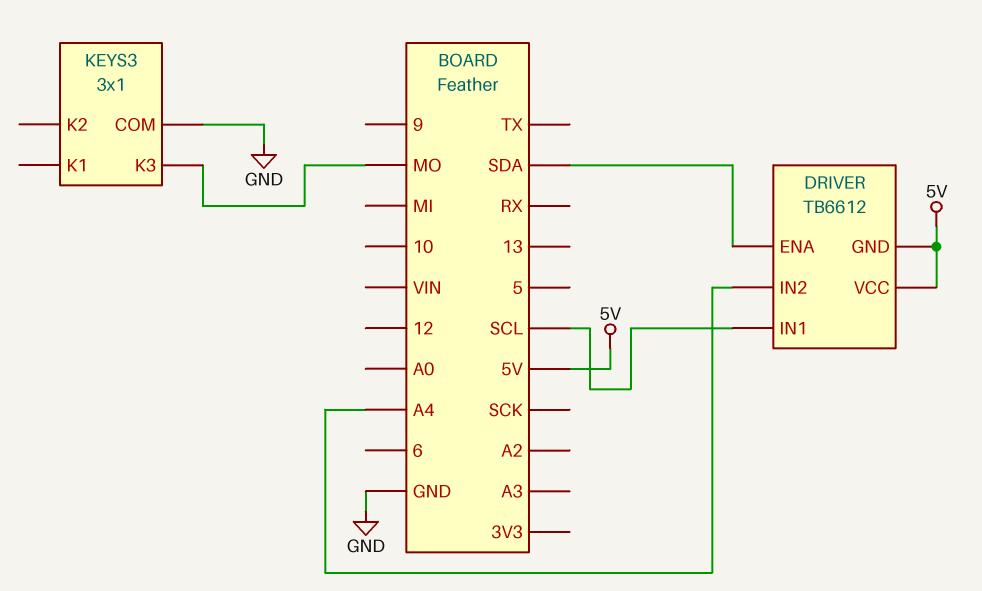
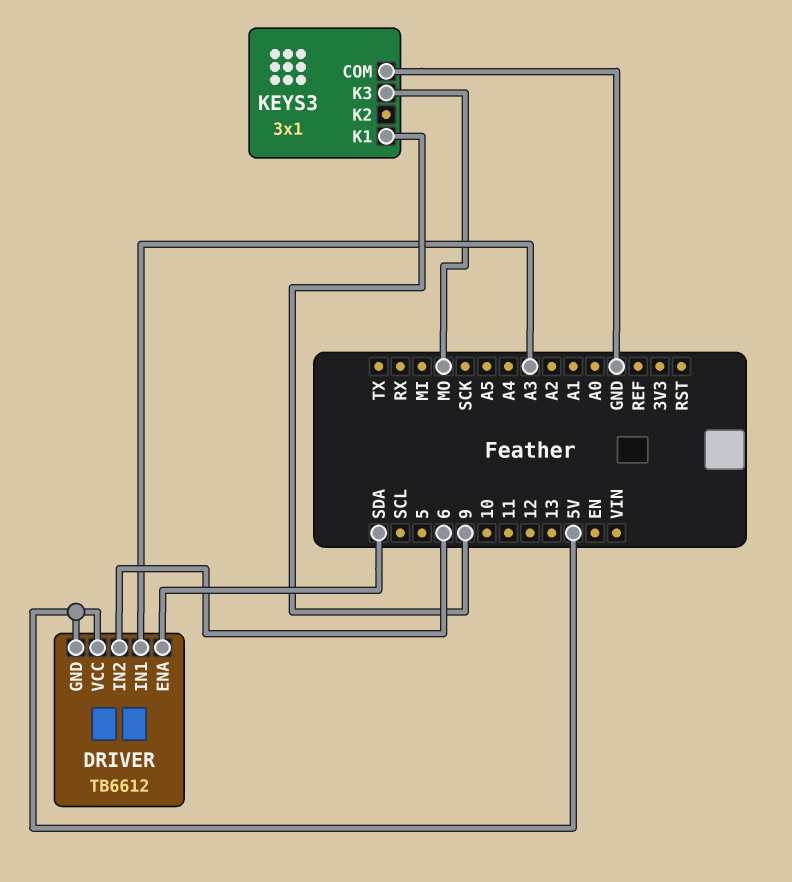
DRIVER pin IN1: SCL -> A3
DRIVER pin IN2: A4 -> 6
KEYS3 pin K1: none -> 9

